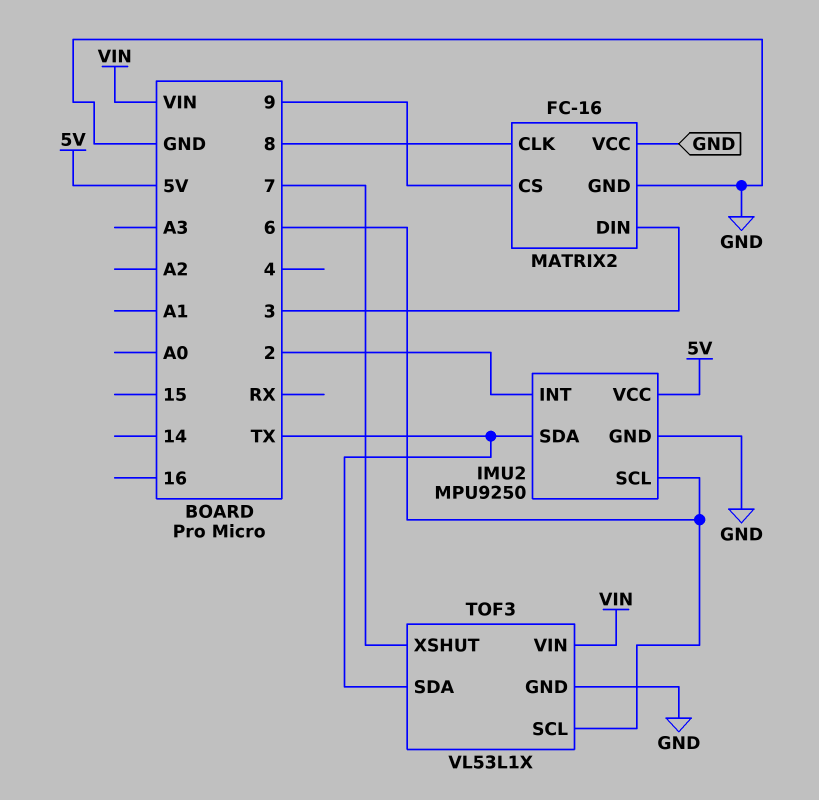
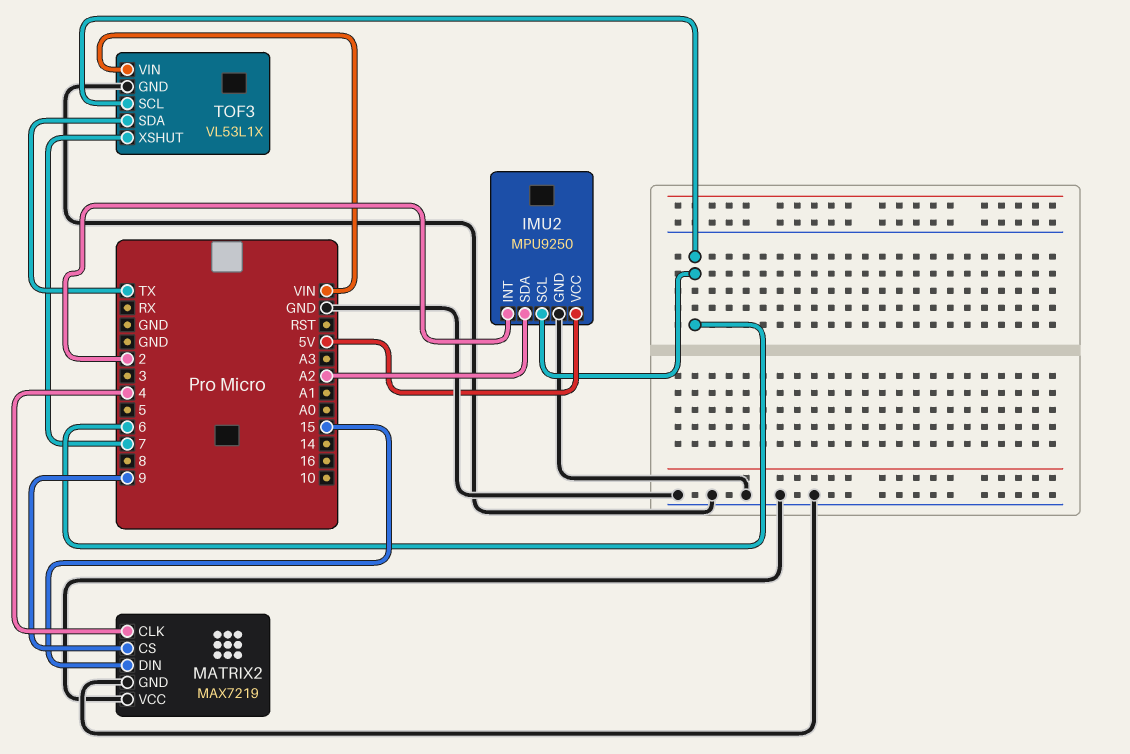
IMU2 pin SDA: TX -> A2
MATRIX2: FC-16 -> MAX7219
MATRIX2 pin CLK: 8 -> 4
MATRIX2 pin DIN: 3 -> 15

